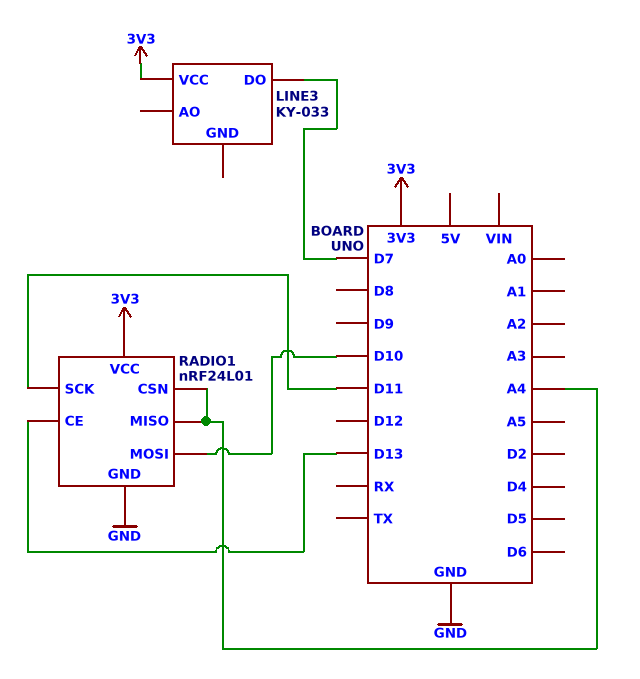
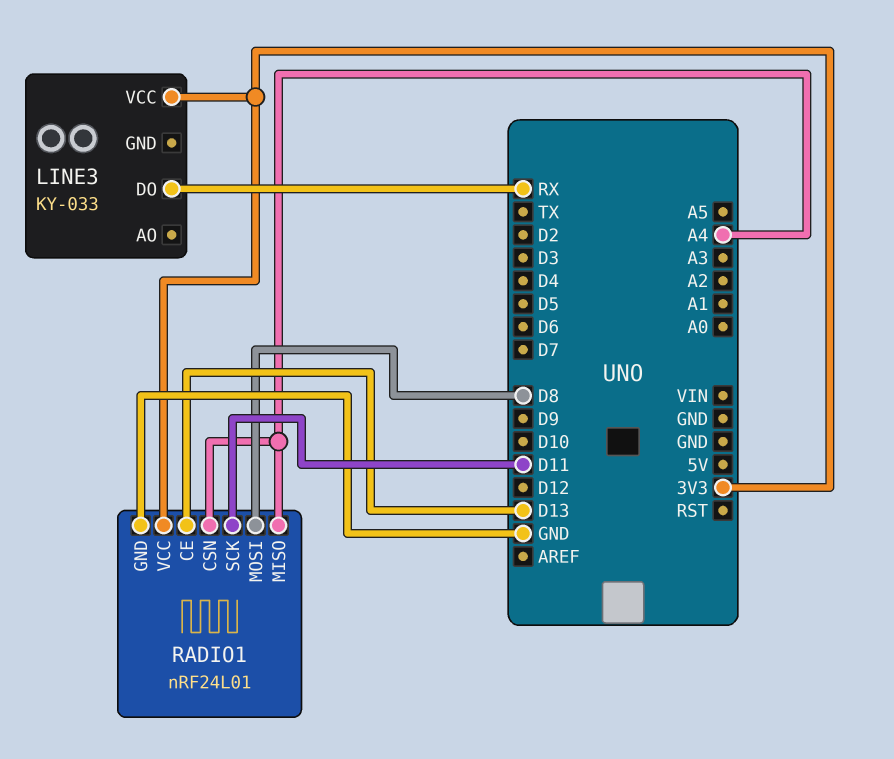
LINE3 pin DO: D7 -> RX
RADIO1 pin MOSI: D10 -> D8

